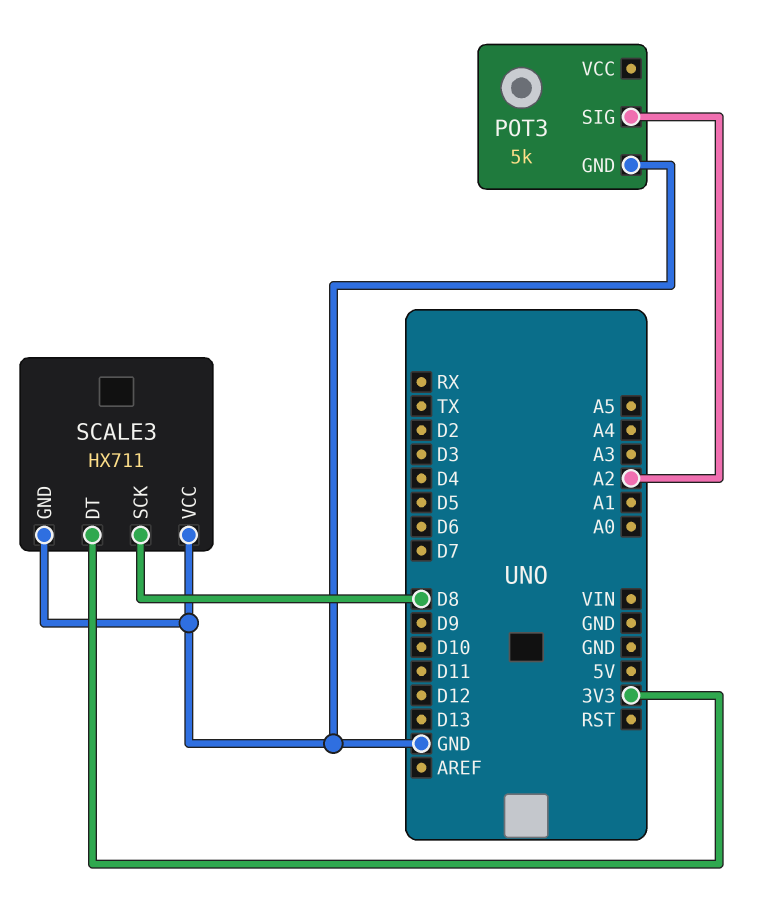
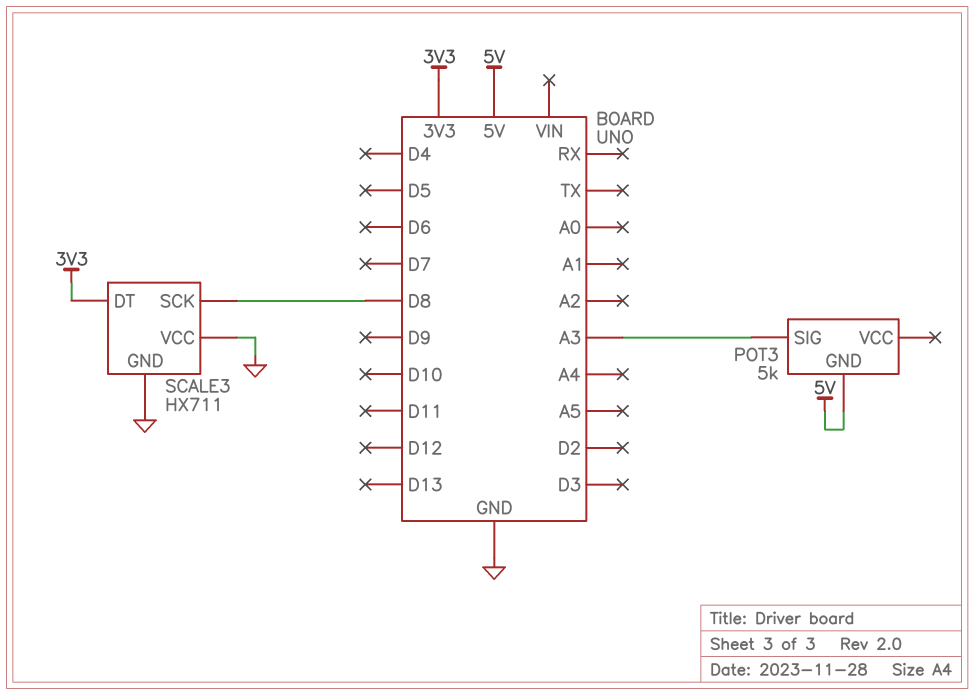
POT3 pin GND: GND -> 5V
POT3 pin SIG: A2 -> A3

